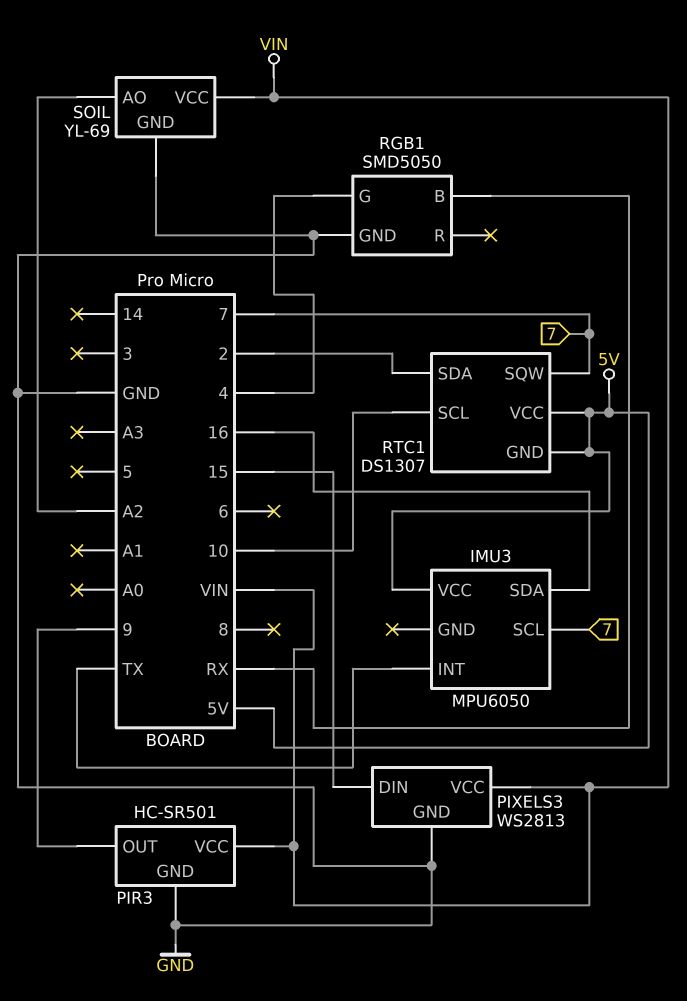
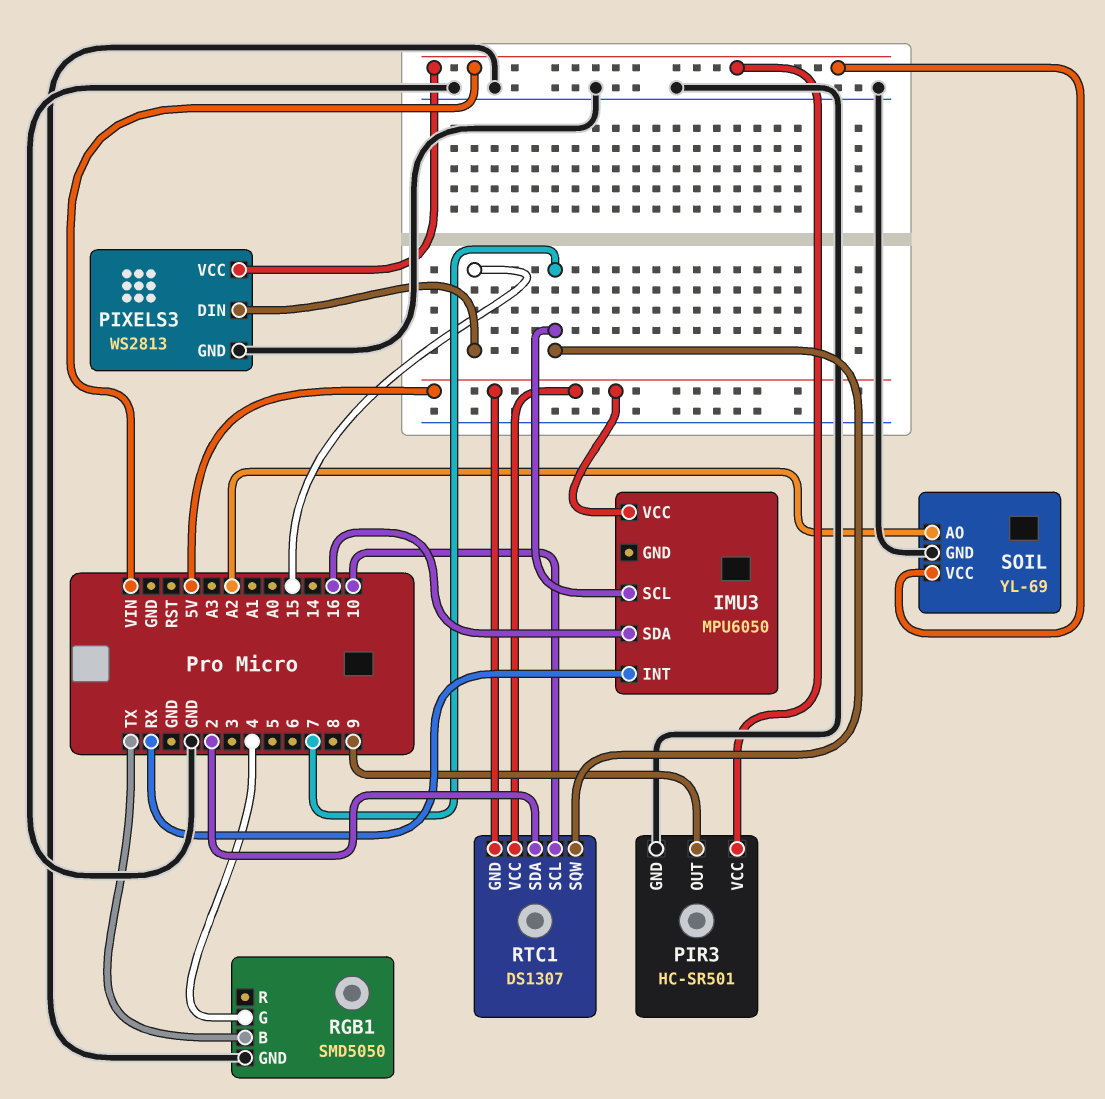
IMU3 pin INT: TX -> RX
RGB1 pin B: RX -> TX

